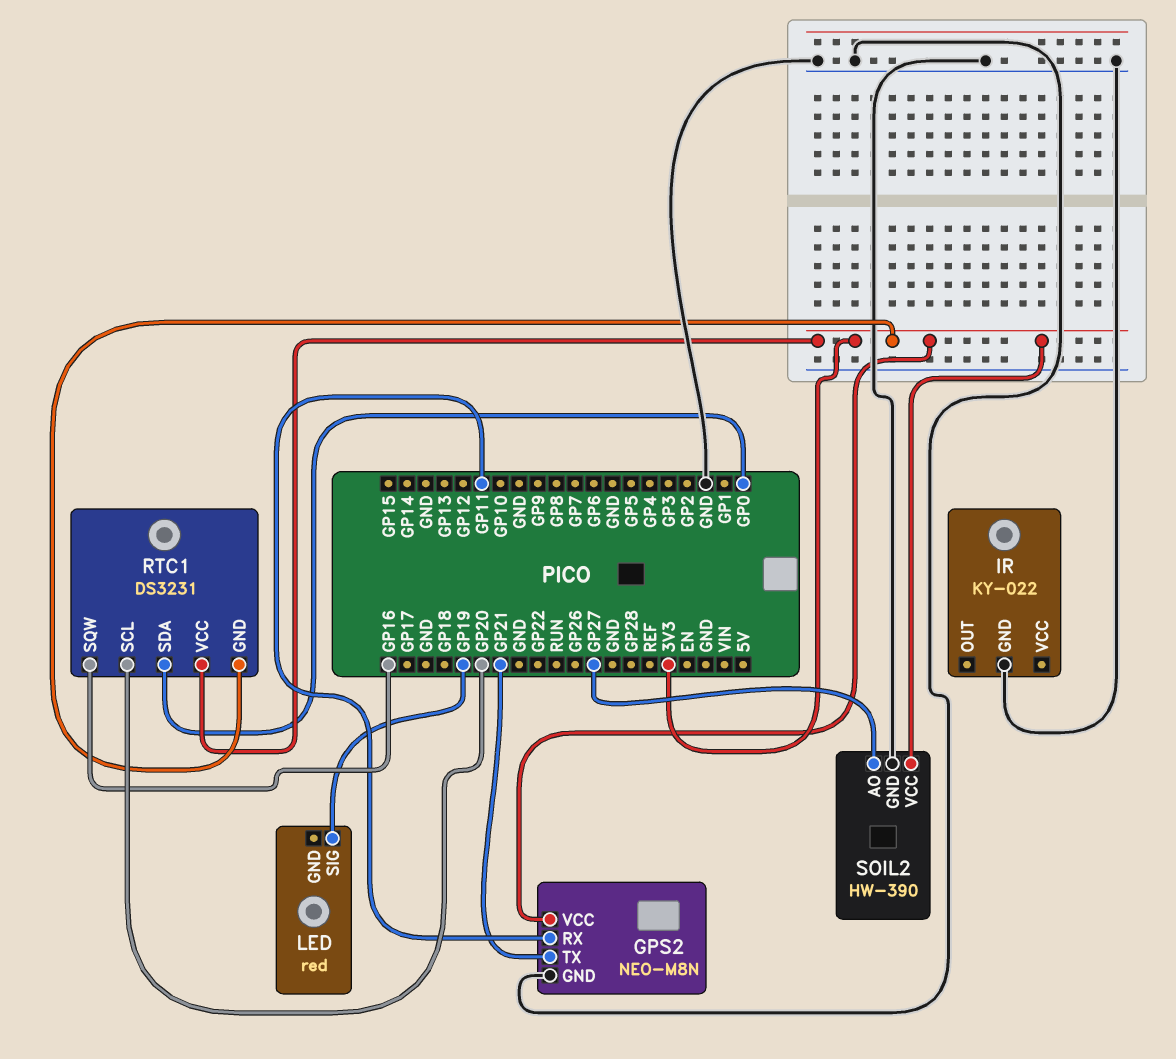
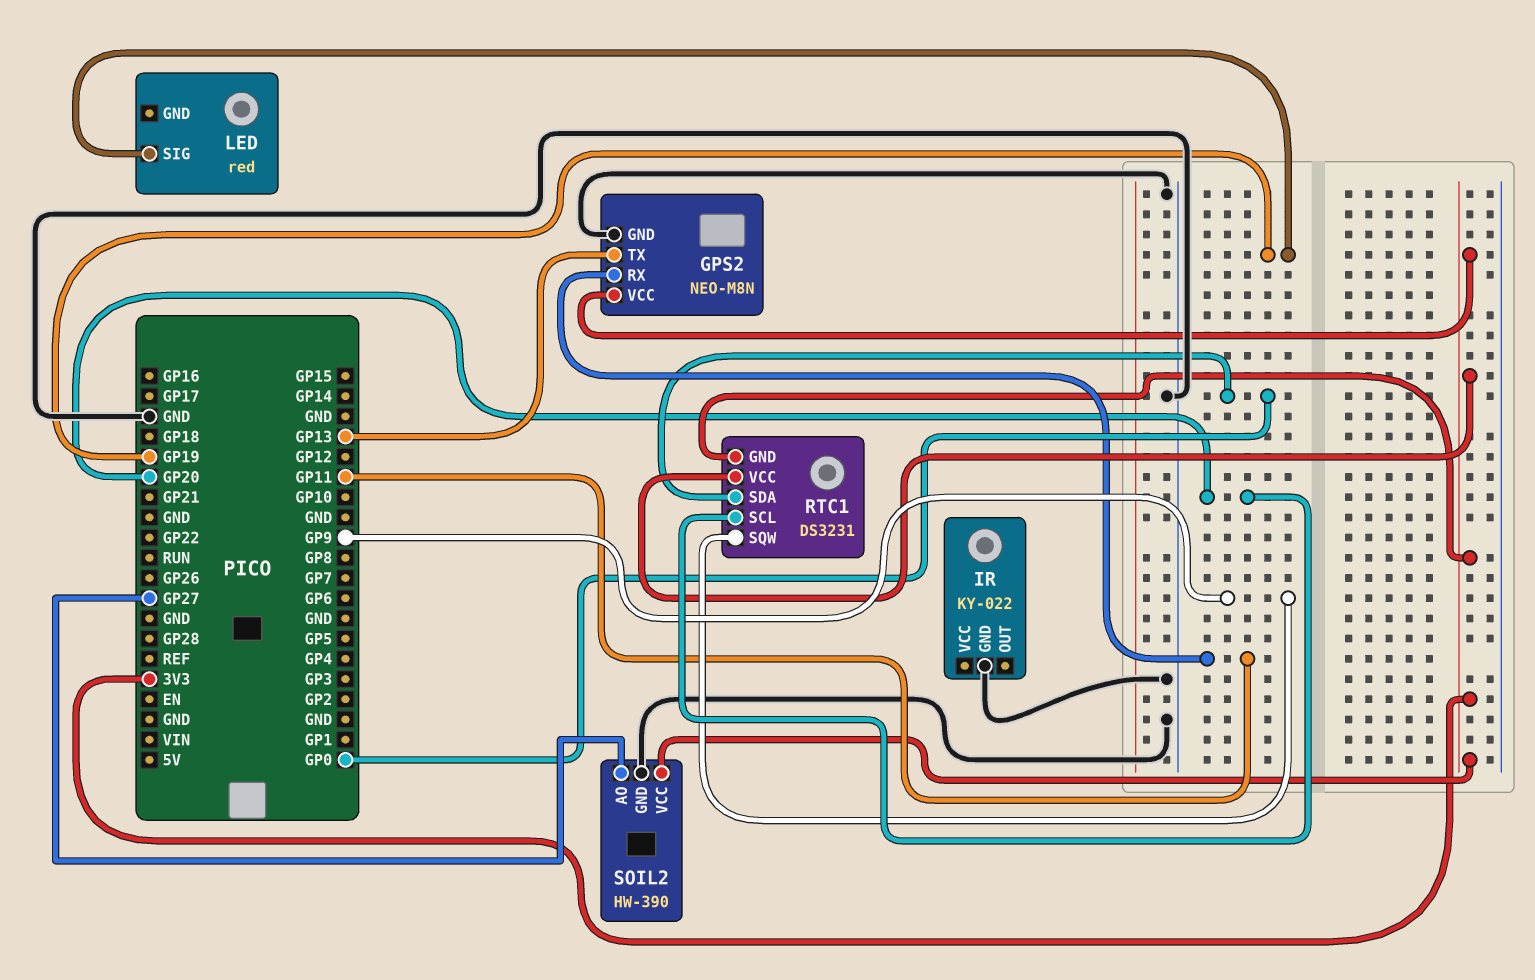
GPS2 pin TX: GP21 -> GP13
RTC1 pin SQW: GP16 -> GP9

